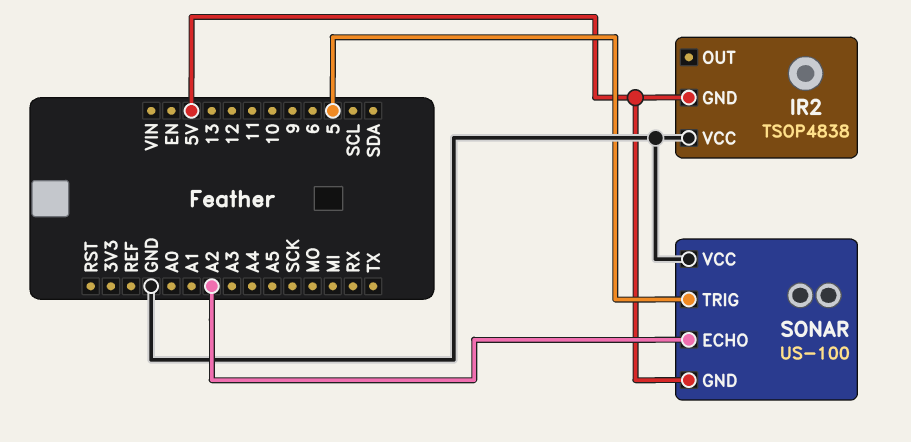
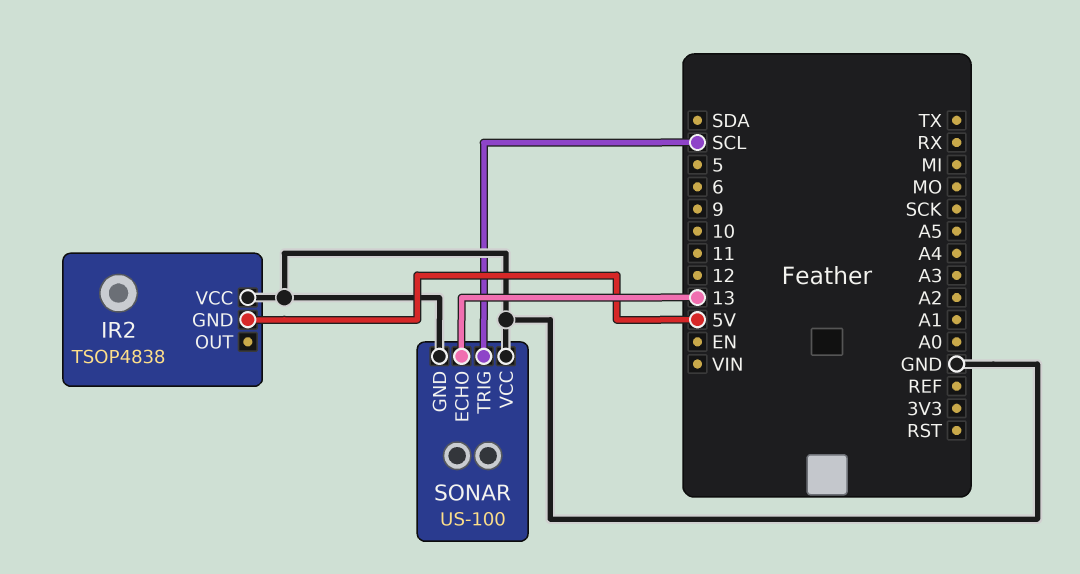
SONAR pin ECHO: A2 -> 13
SONAR pin GND: 5V -> GND
SONAR pin TRIG: 5 -> SCL

